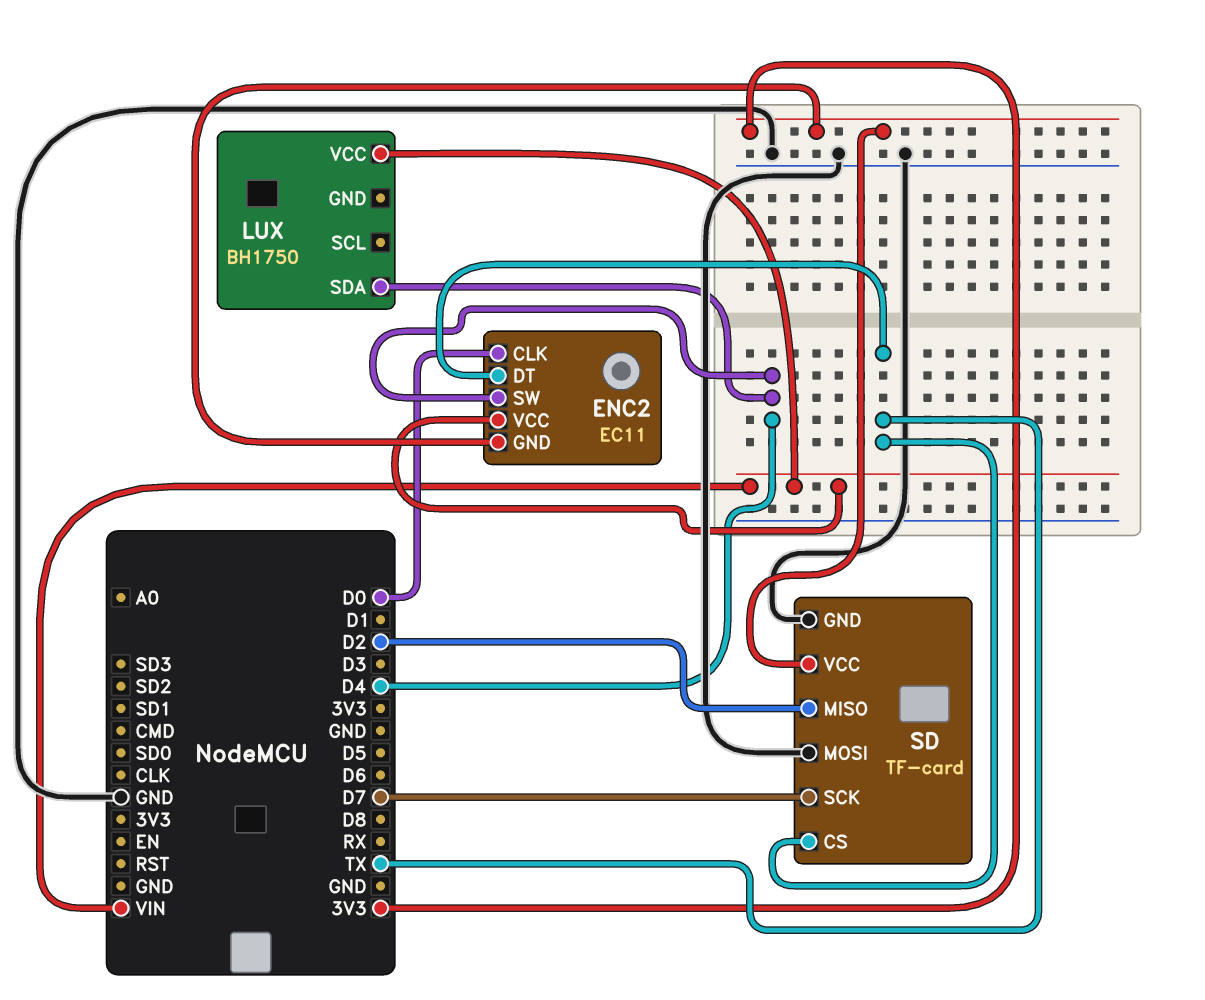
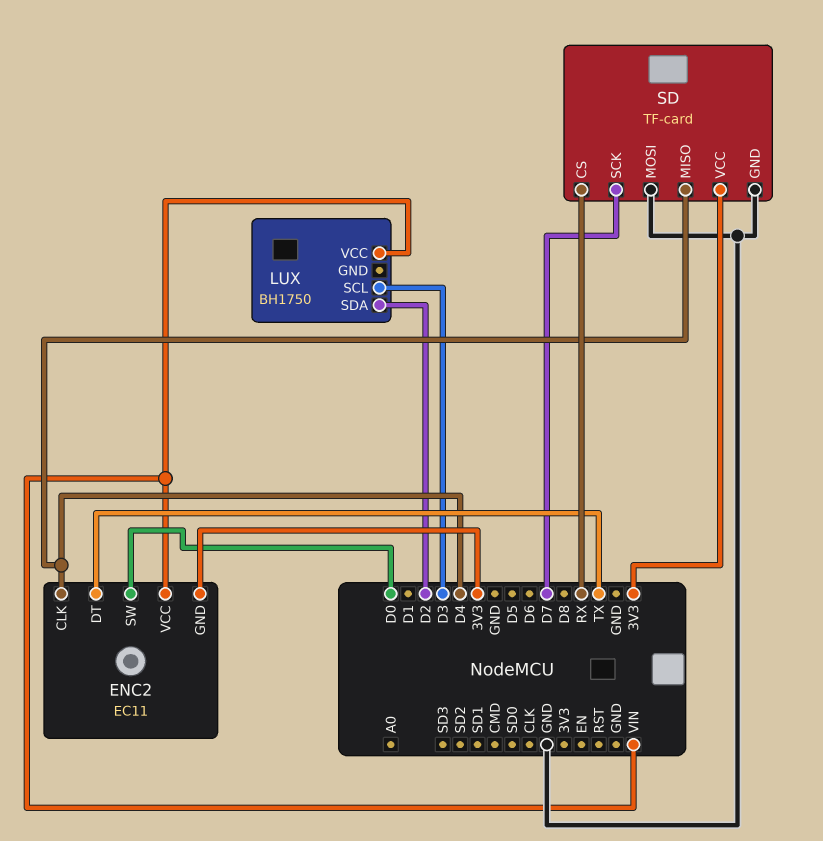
ENC2 pin CLK: D0 -> D4
ENC2 pin SW: D4 -> D0
LUX pin SCL: none -> D3
LUX pin SDA: D4 -> D2
SD pin CS: TX -> RX
SD pin MISO: D2 -> D4

